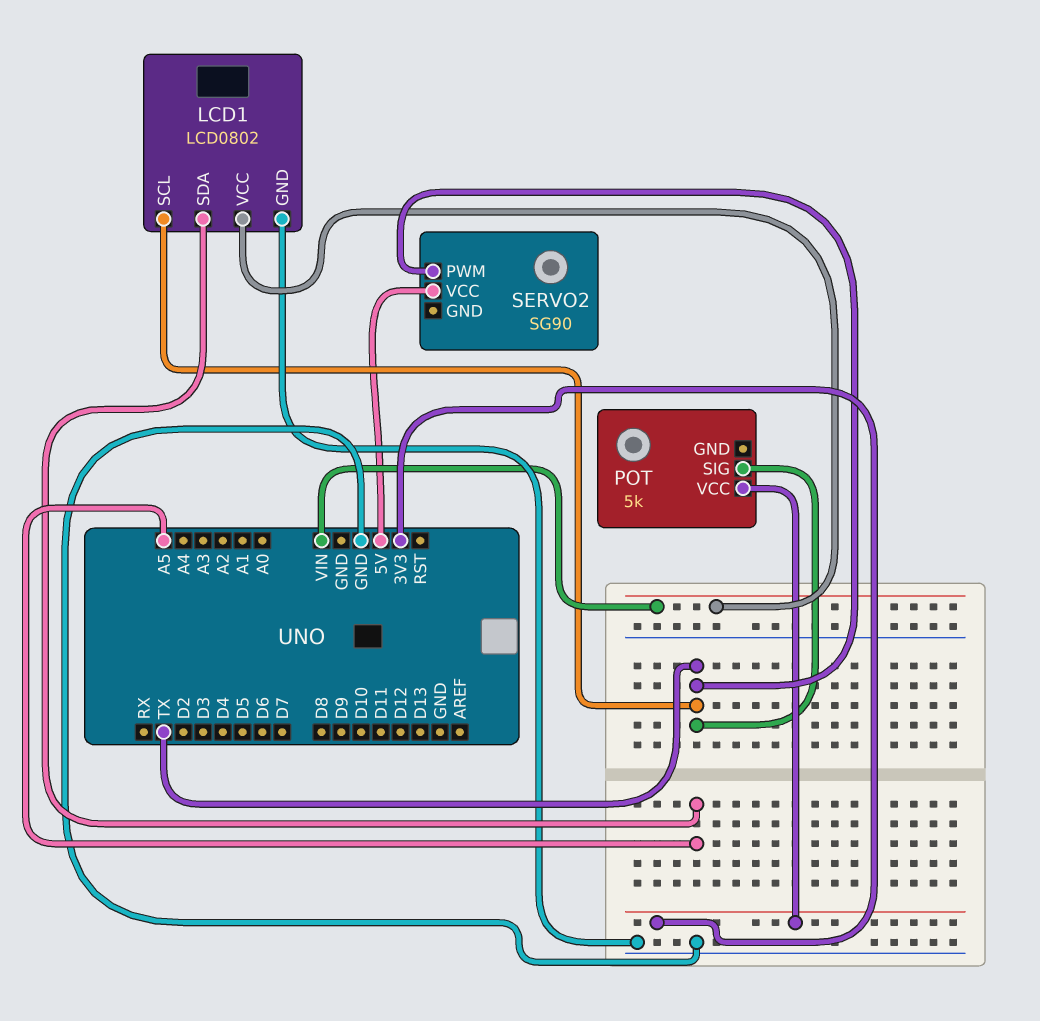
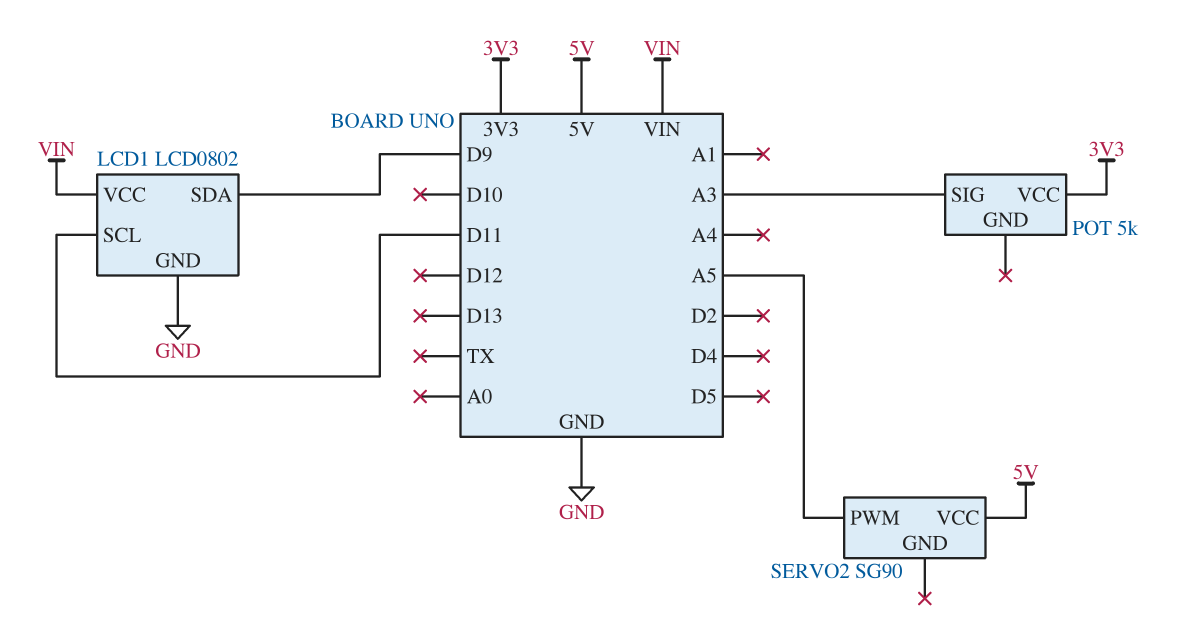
LCD1 pin SCL: TX -> D11
LCD1 pin SDA: A5 -> D9
POT pin SIG: TX -> A3
SERVO2 pin PWM: TX -> A5

